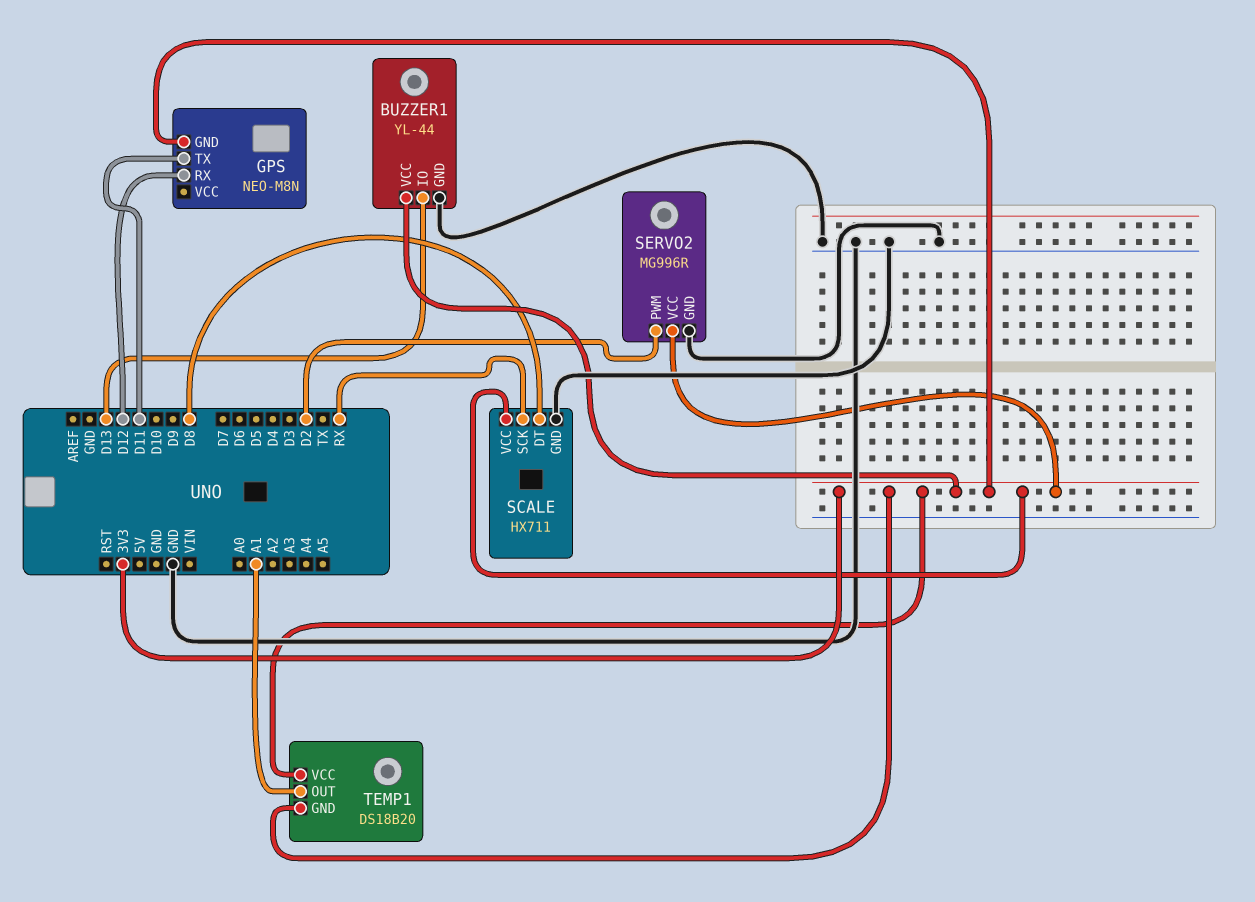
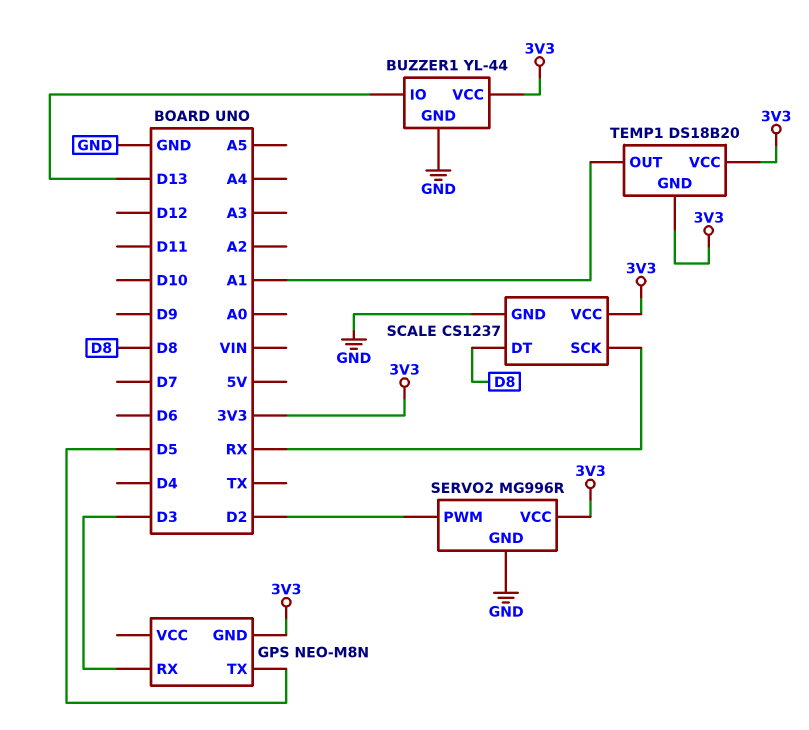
GPS pin RX: D12 -> D3
GPS pin TX: D11 -> D5
SCALE: HX711 -> CS1237

